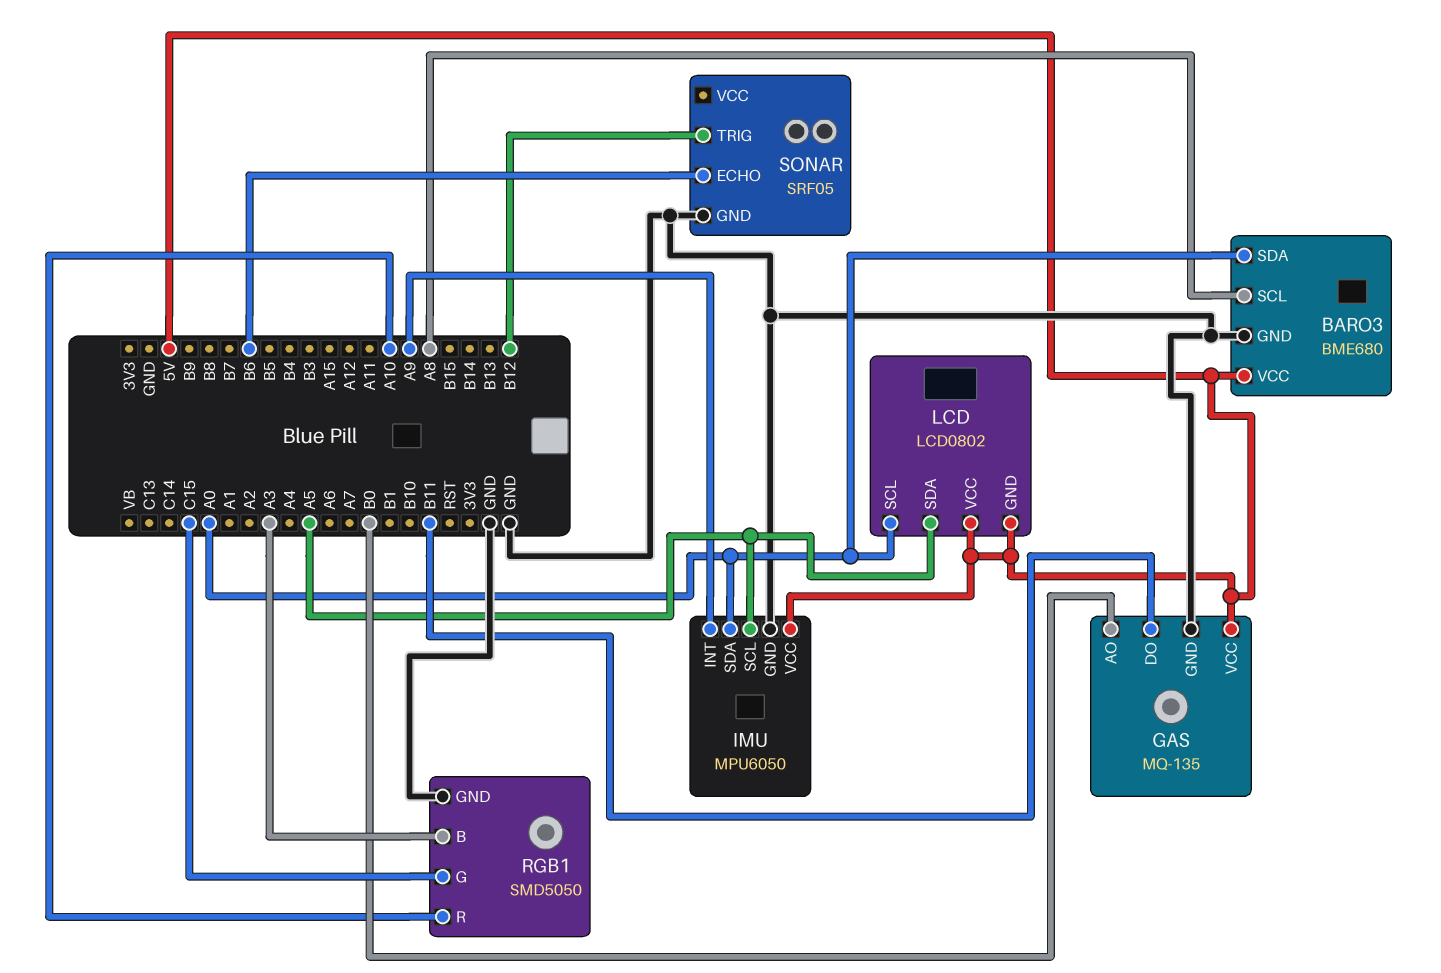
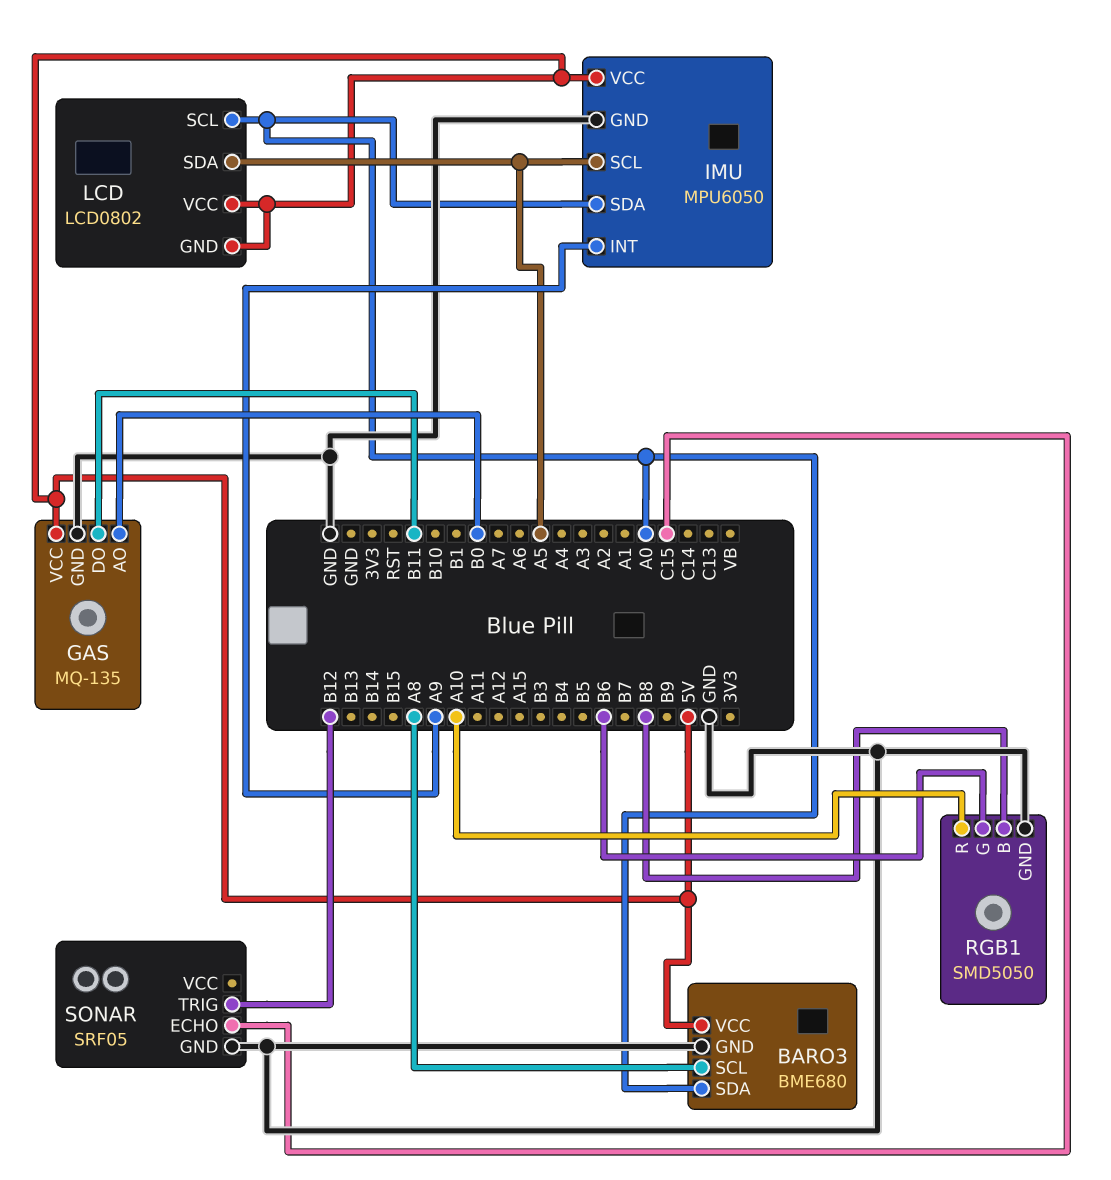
RGB1 pin B: A3 -> B8
RGB1 pin G: C15 -> B6
SONAR pin ECHO: B6 -> C15

